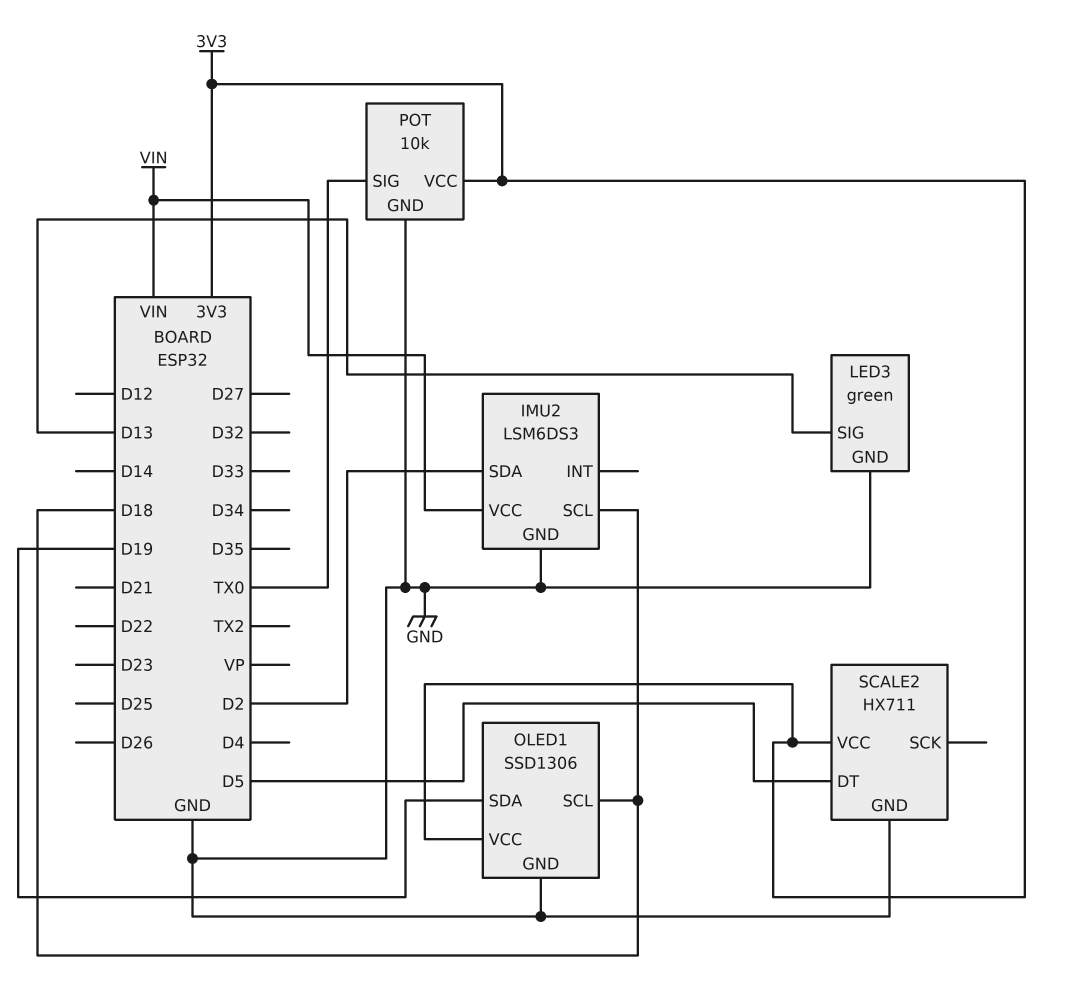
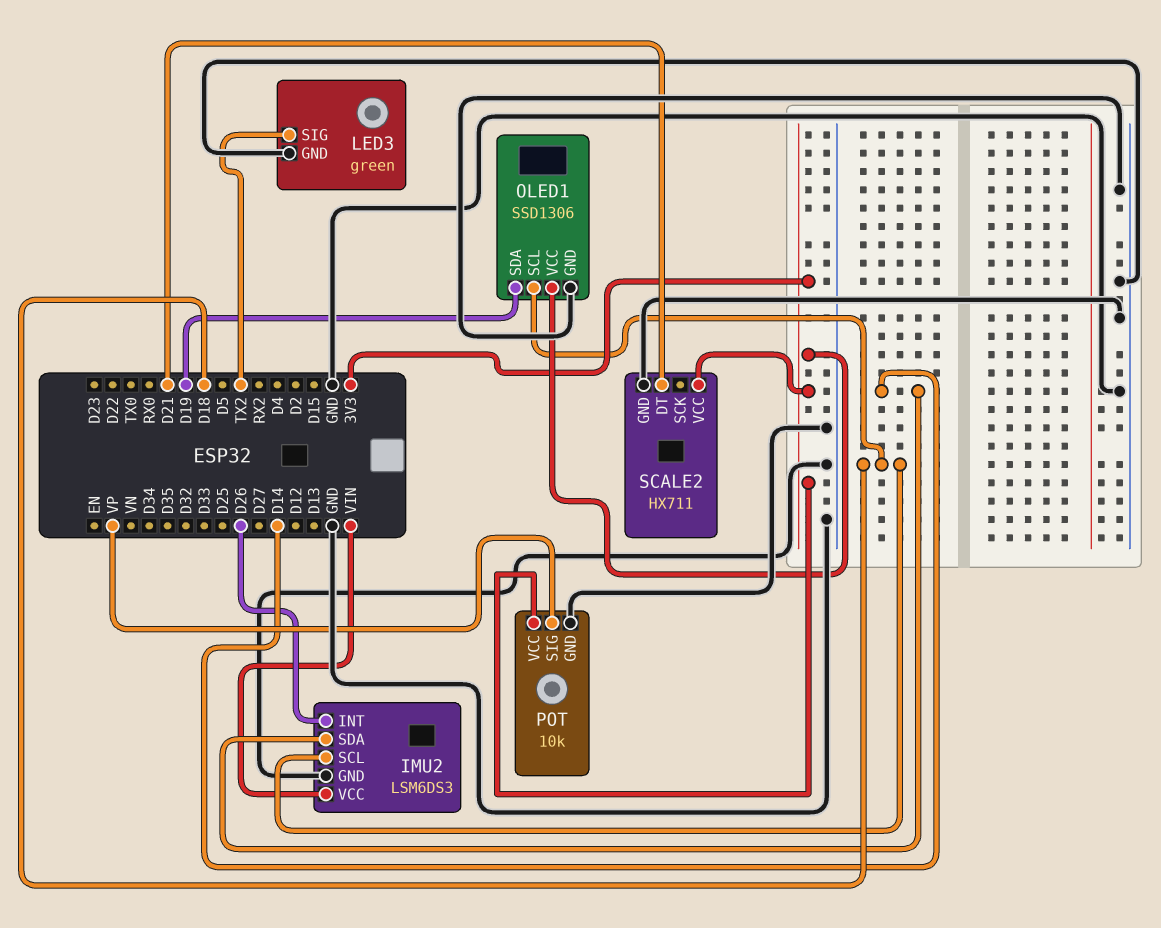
IMU2 pin INT: none -> D26
IMU2 pin SDA: D2 -> D14
LED3 pin SIG: D13 -> TX2
POT pin SIG: TX0 -> VP
SCALE2 pin DT: D5 -> D21

